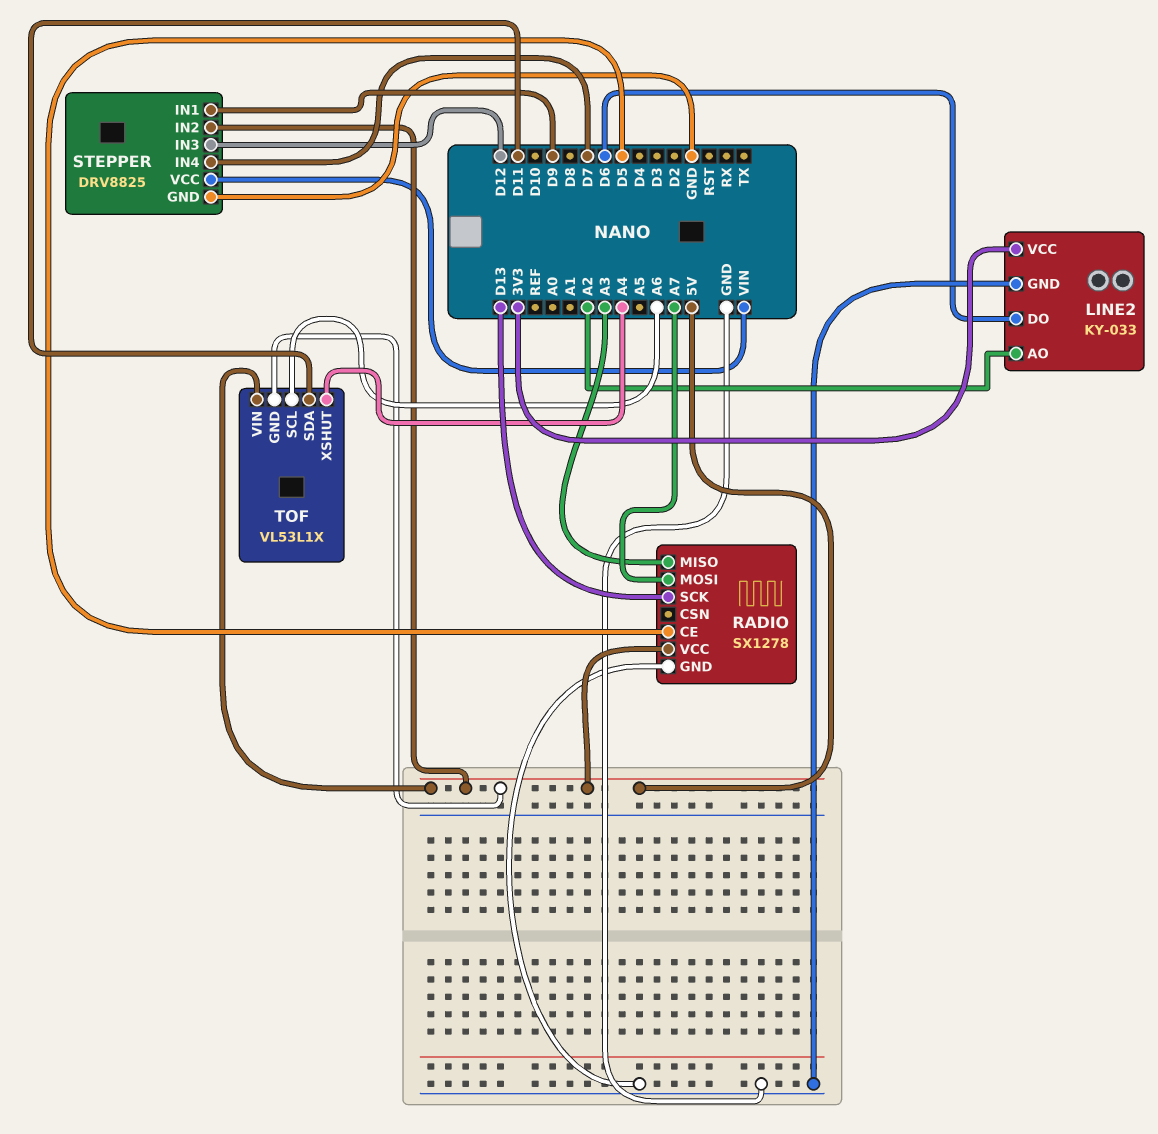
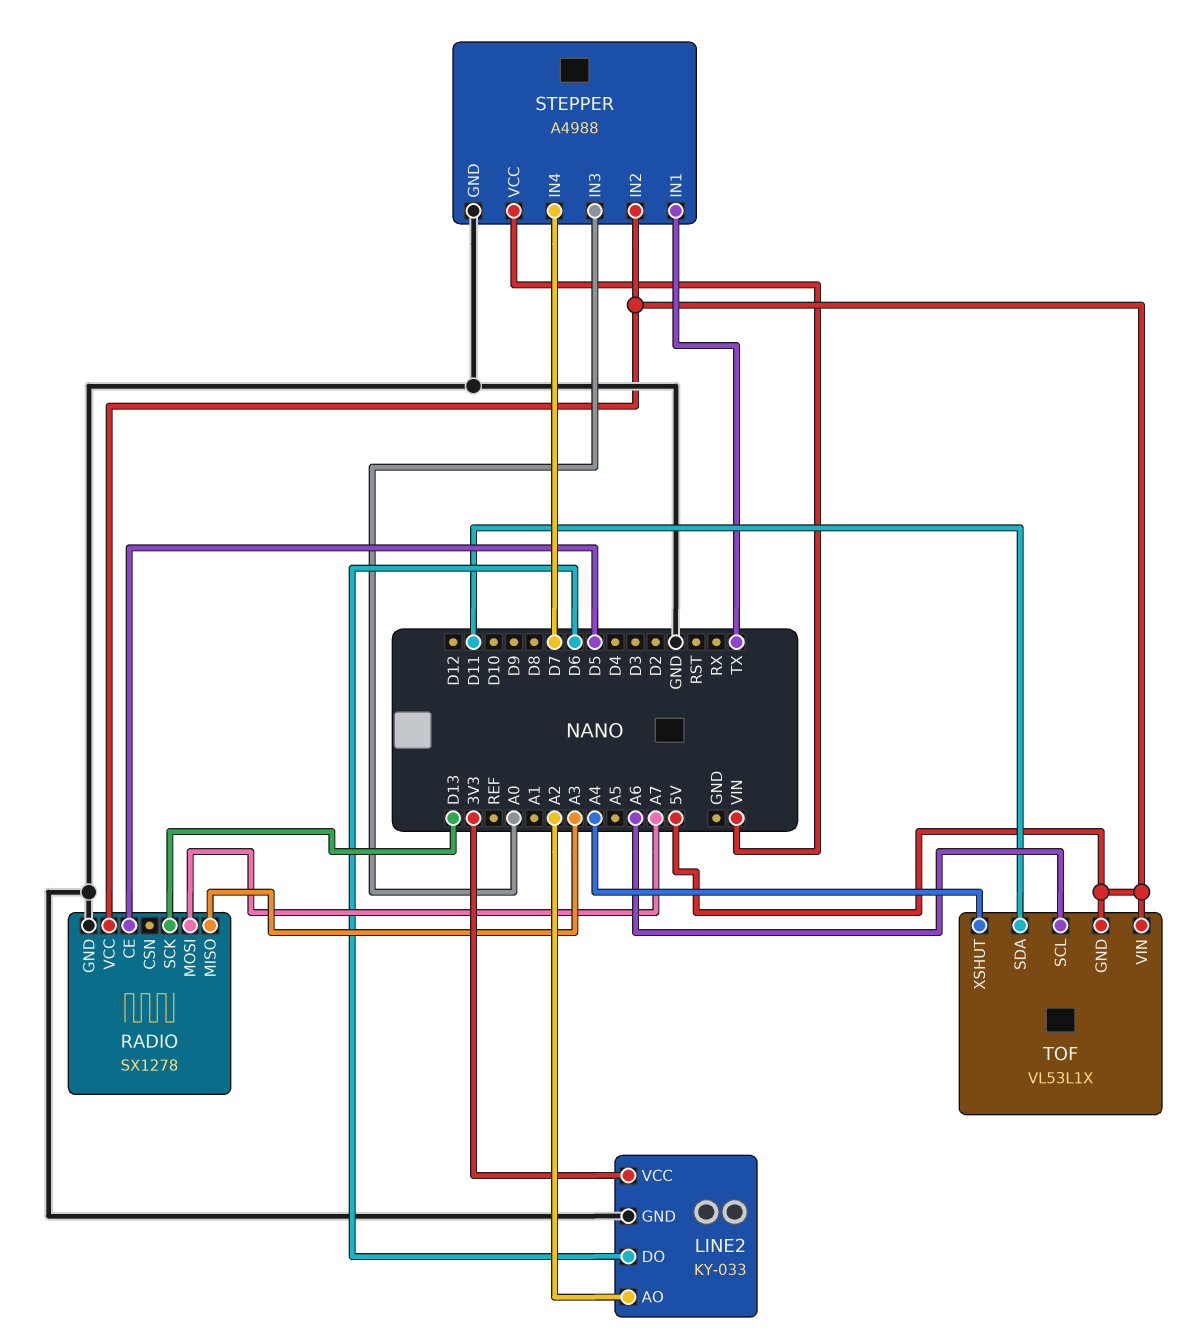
STEPPER: DRV8825 -> A4988
STEPPER pin IN1: D9 -> TX
STEPPER pin IN3: D12 -> A0

